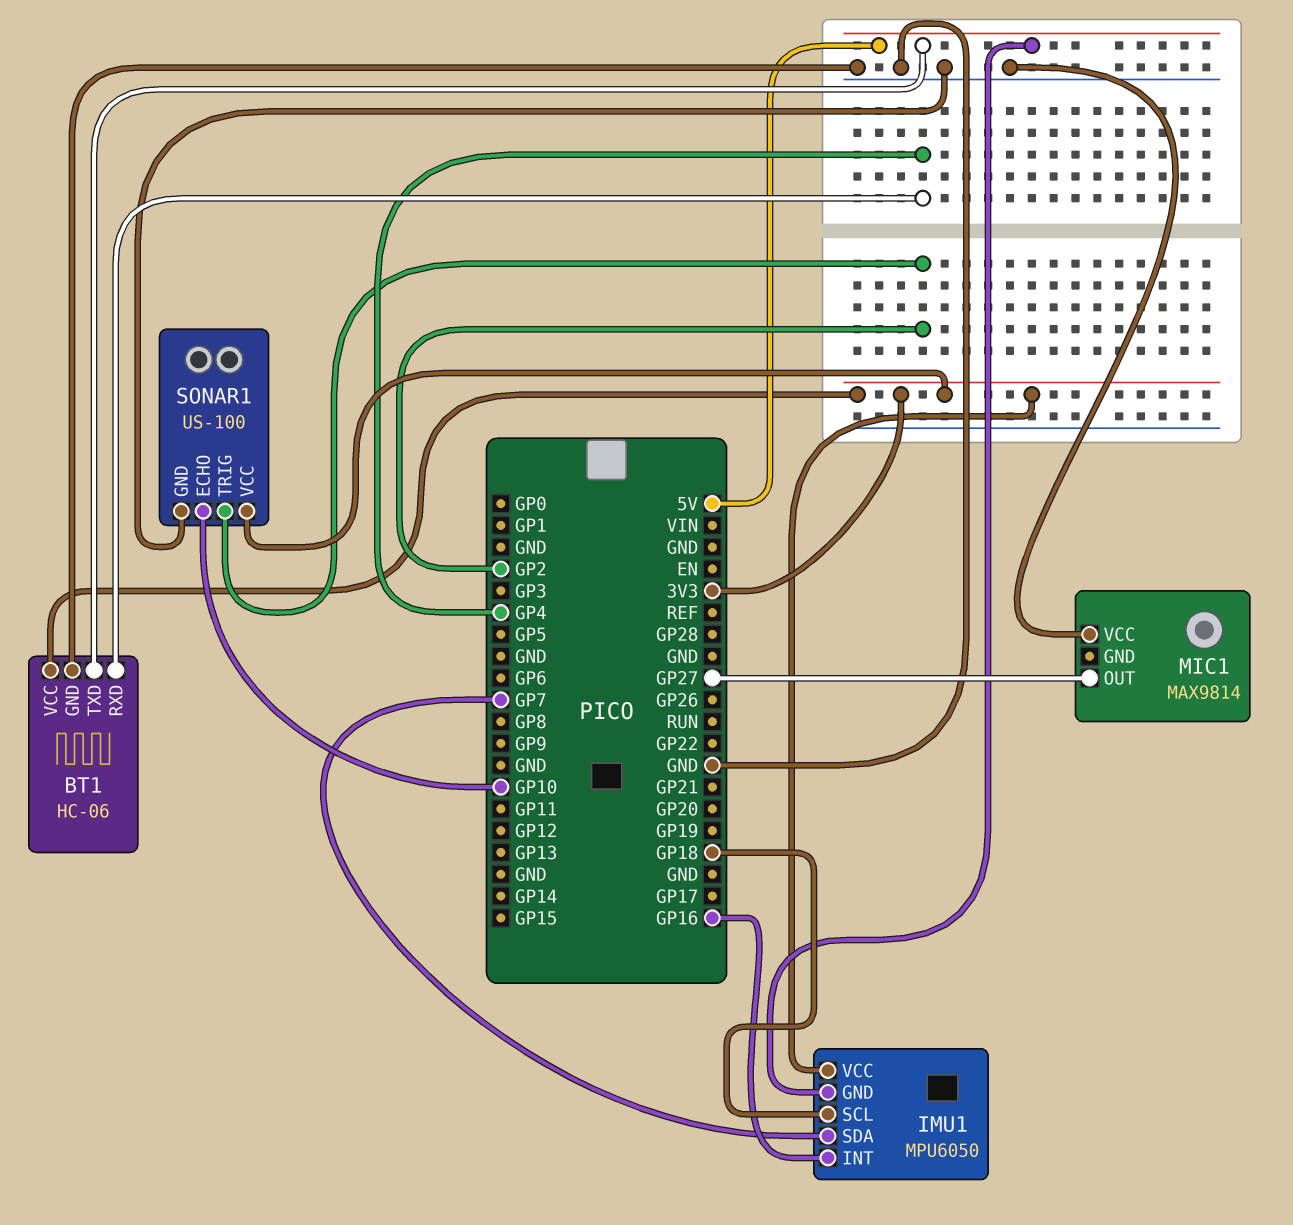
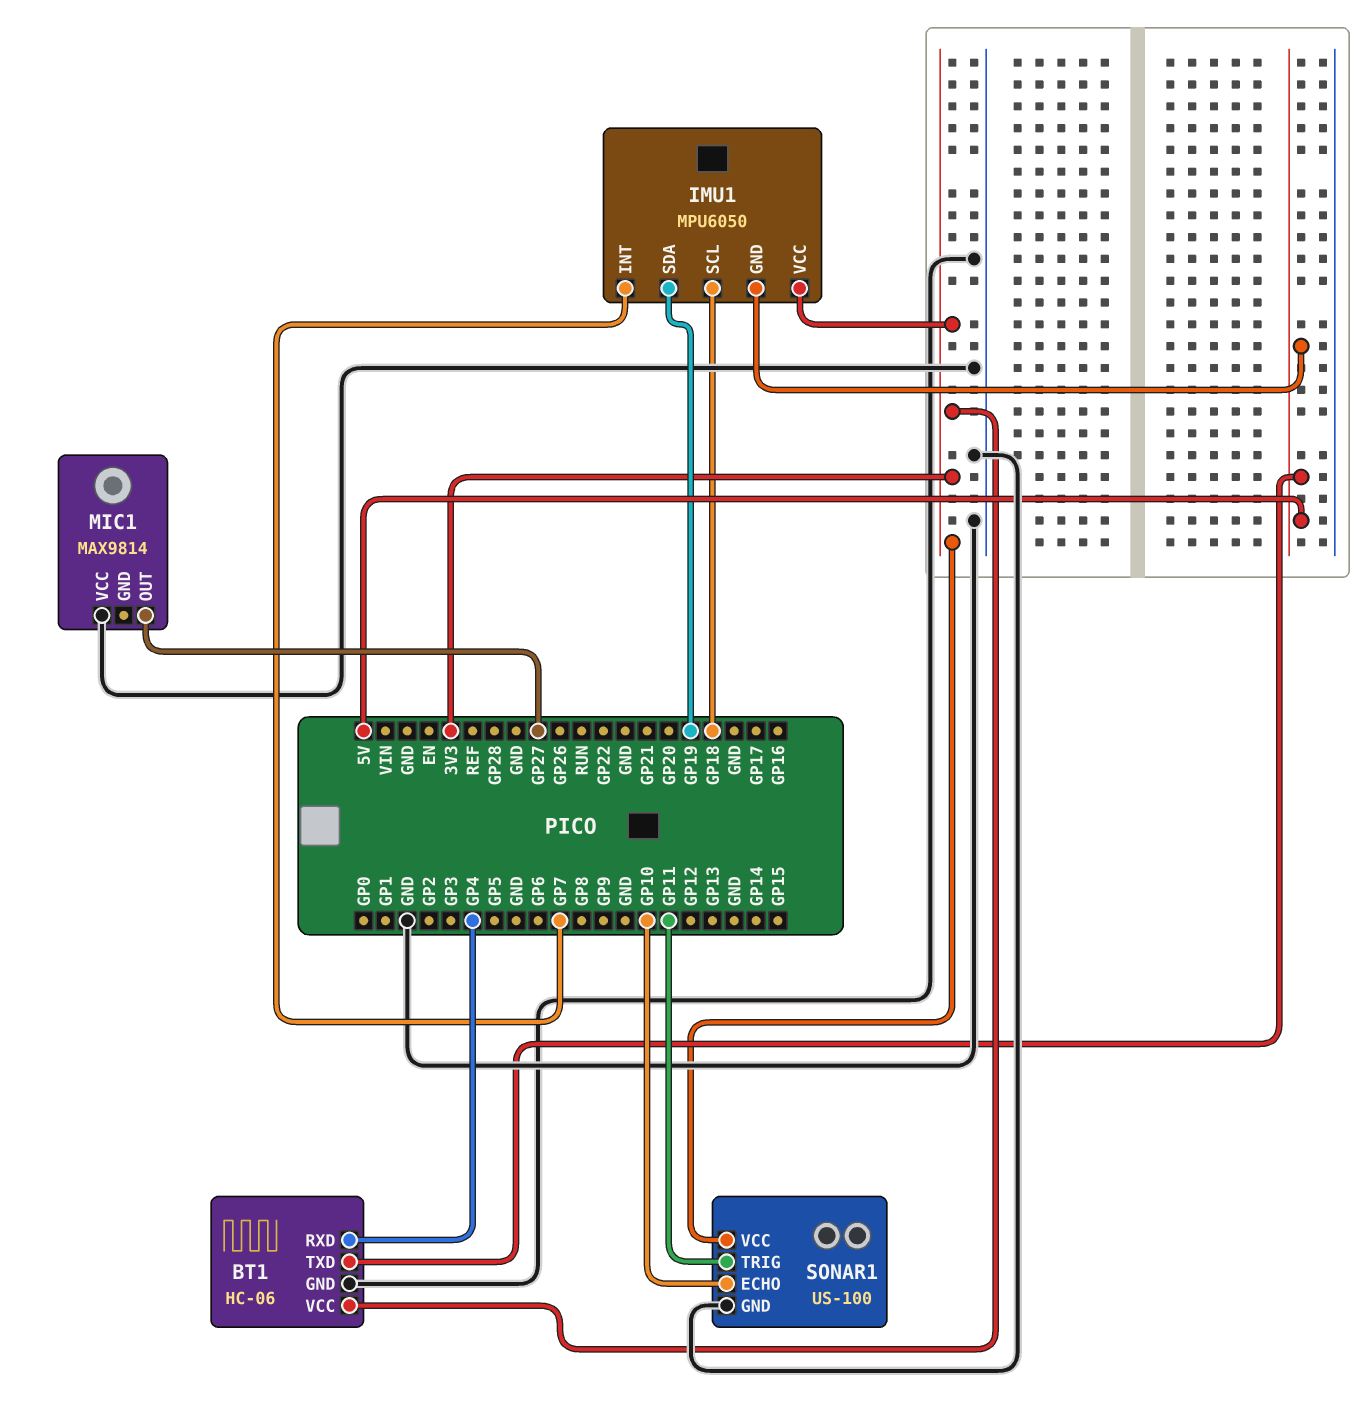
IMU1 pin INT: GP16 -> GP7
IMU1 pin SDA: GP7 -> GP19
SONAR1 pin TRIG: GP2 -> GP11

